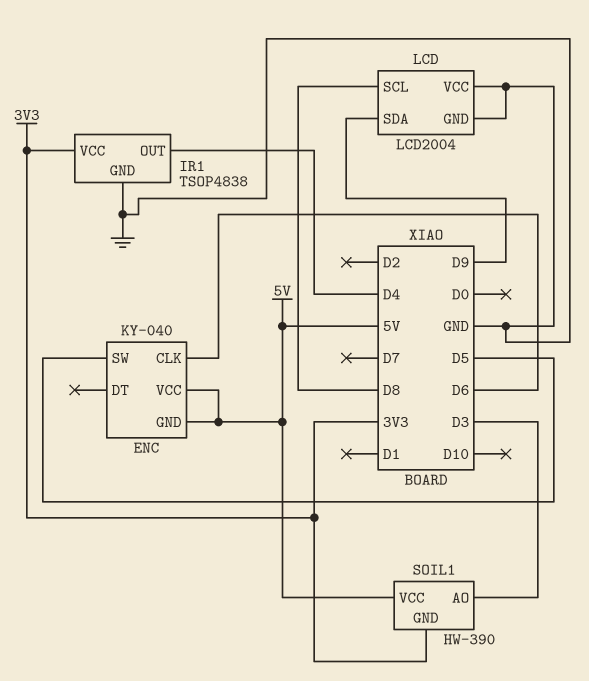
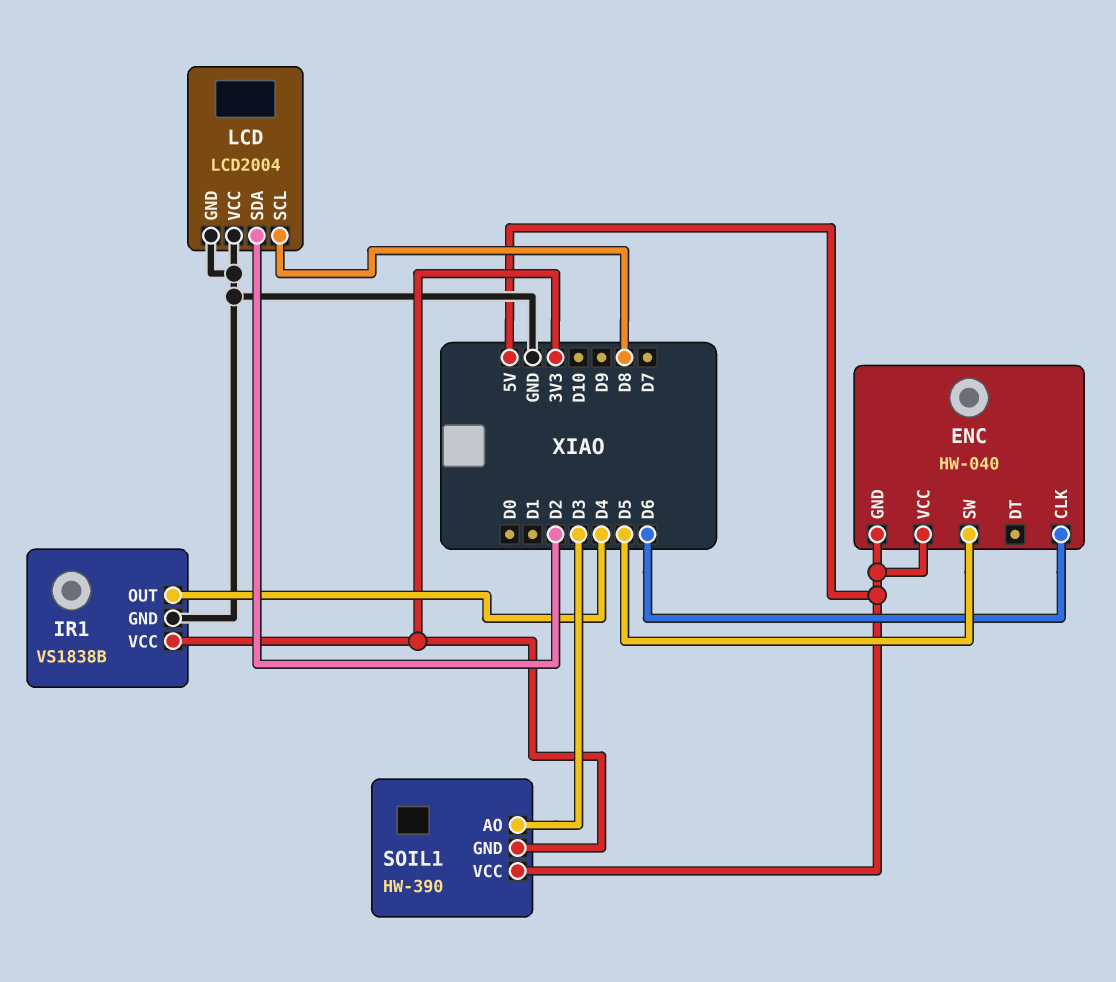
ENC: KY-040 -> HW-040
IR1: TSOP4838 -> VS1838B
LCD pin SDA: D9 -> D2

